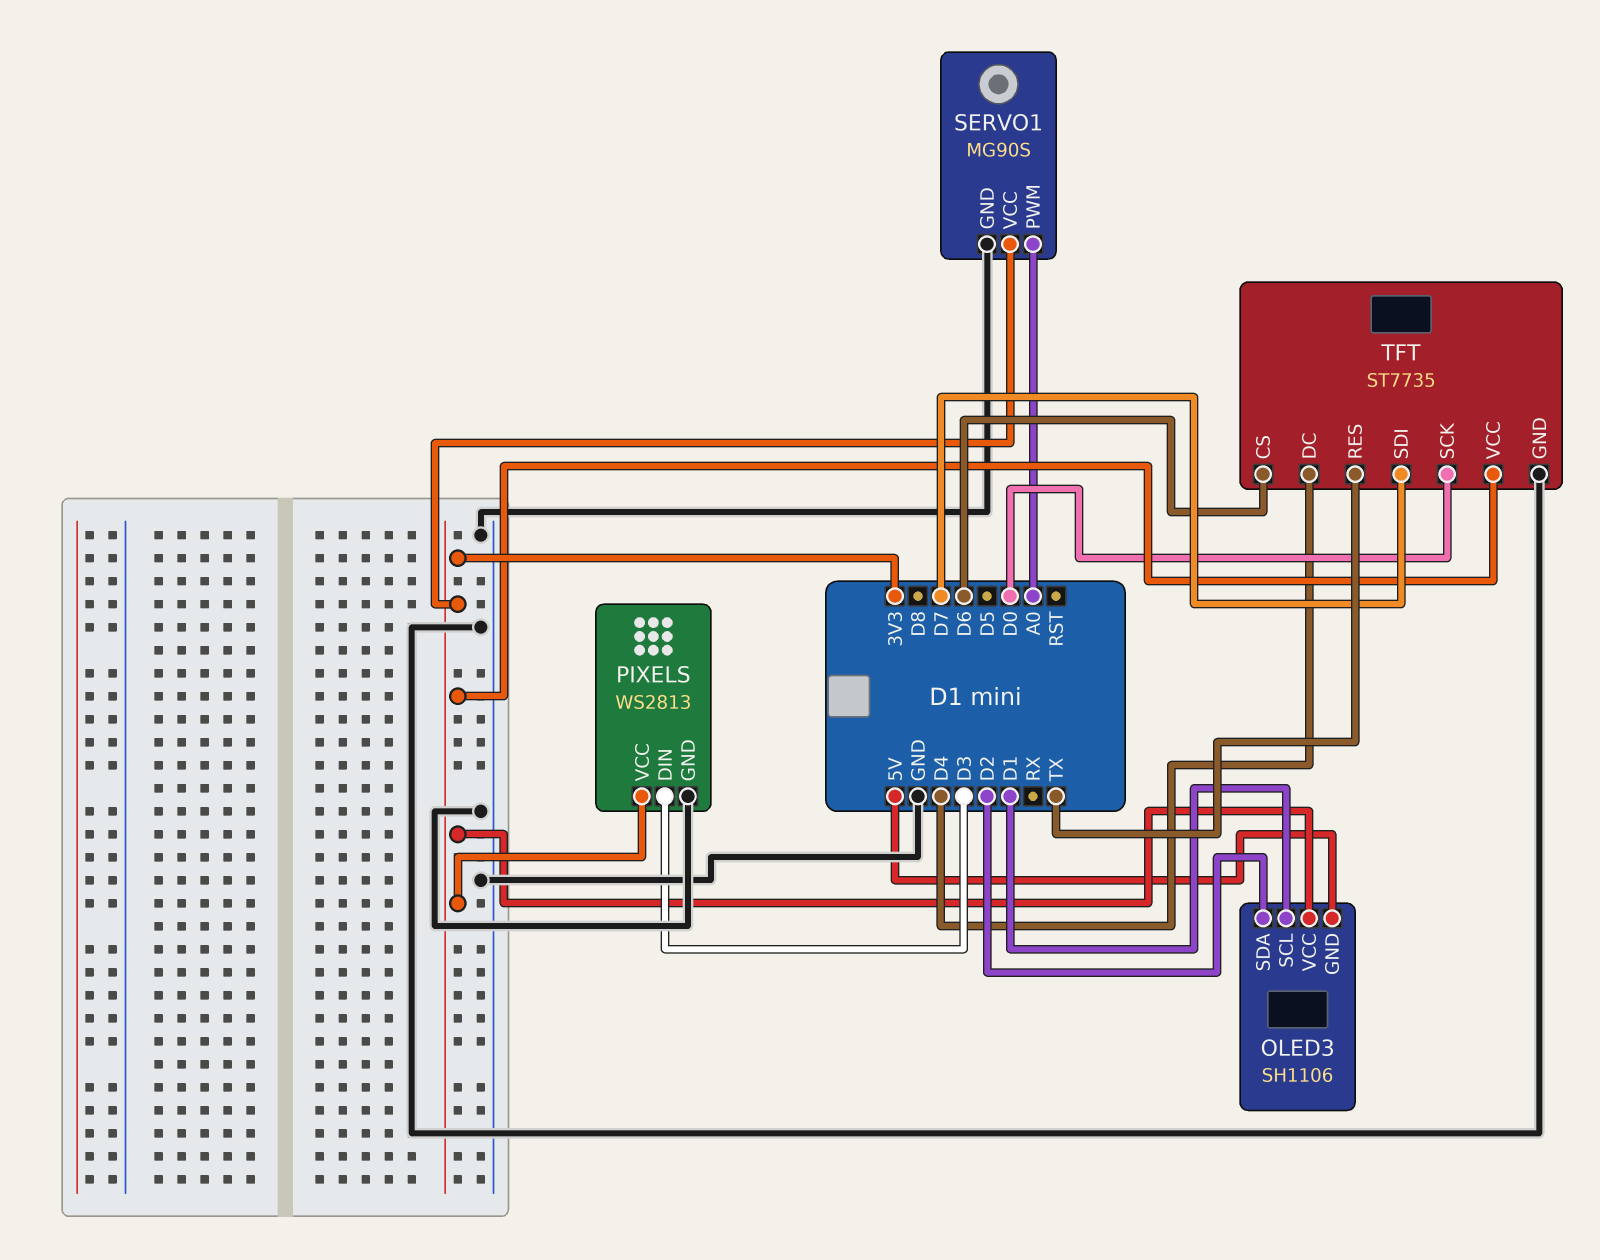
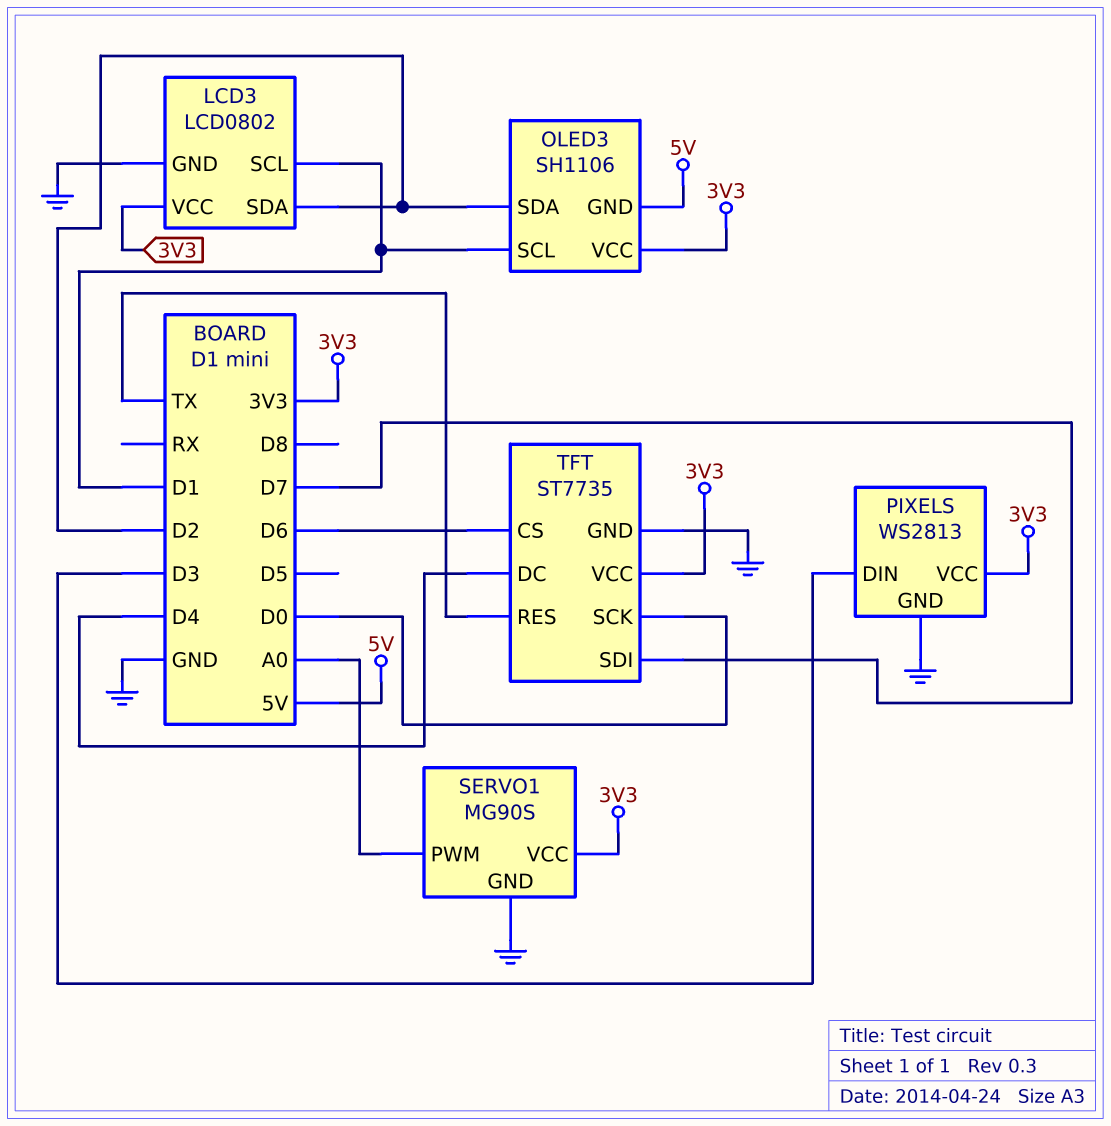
LCD3: none -> LCD0802
LCD3 pin GND: none -> GND
LCD3 pin SCL: none -> D1
LCD3 pin SDA: none -> D2
LCD3 pin VCC: none -> 3V3

